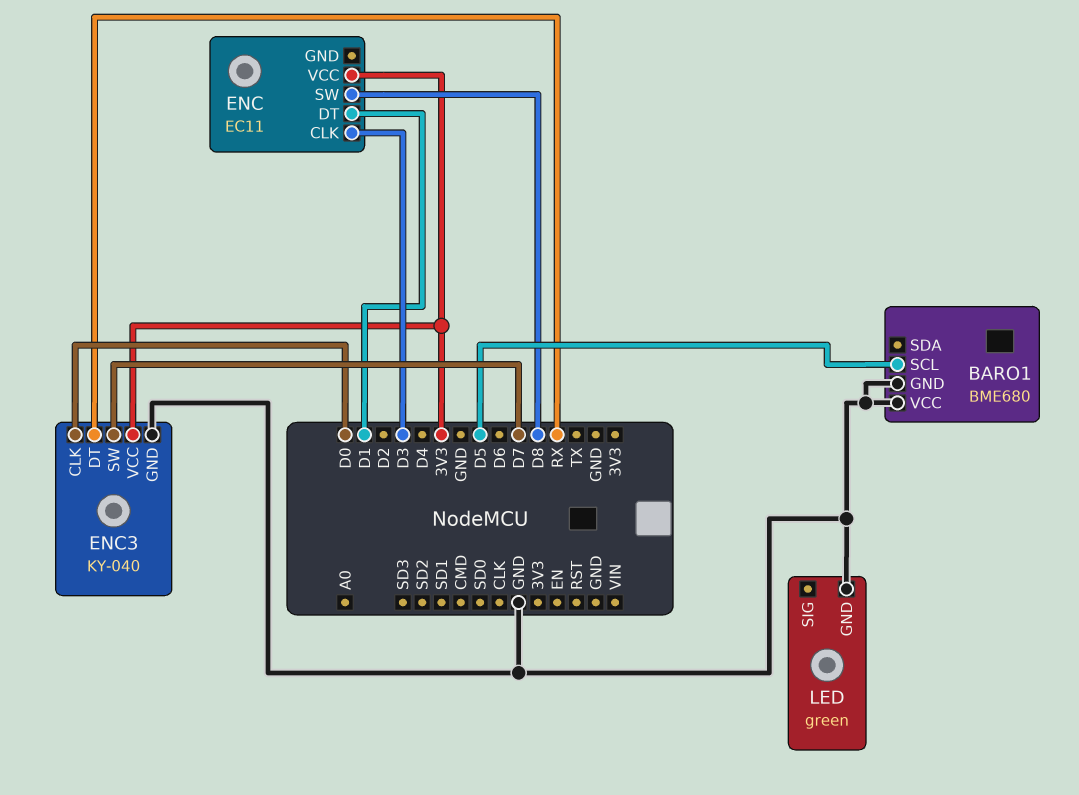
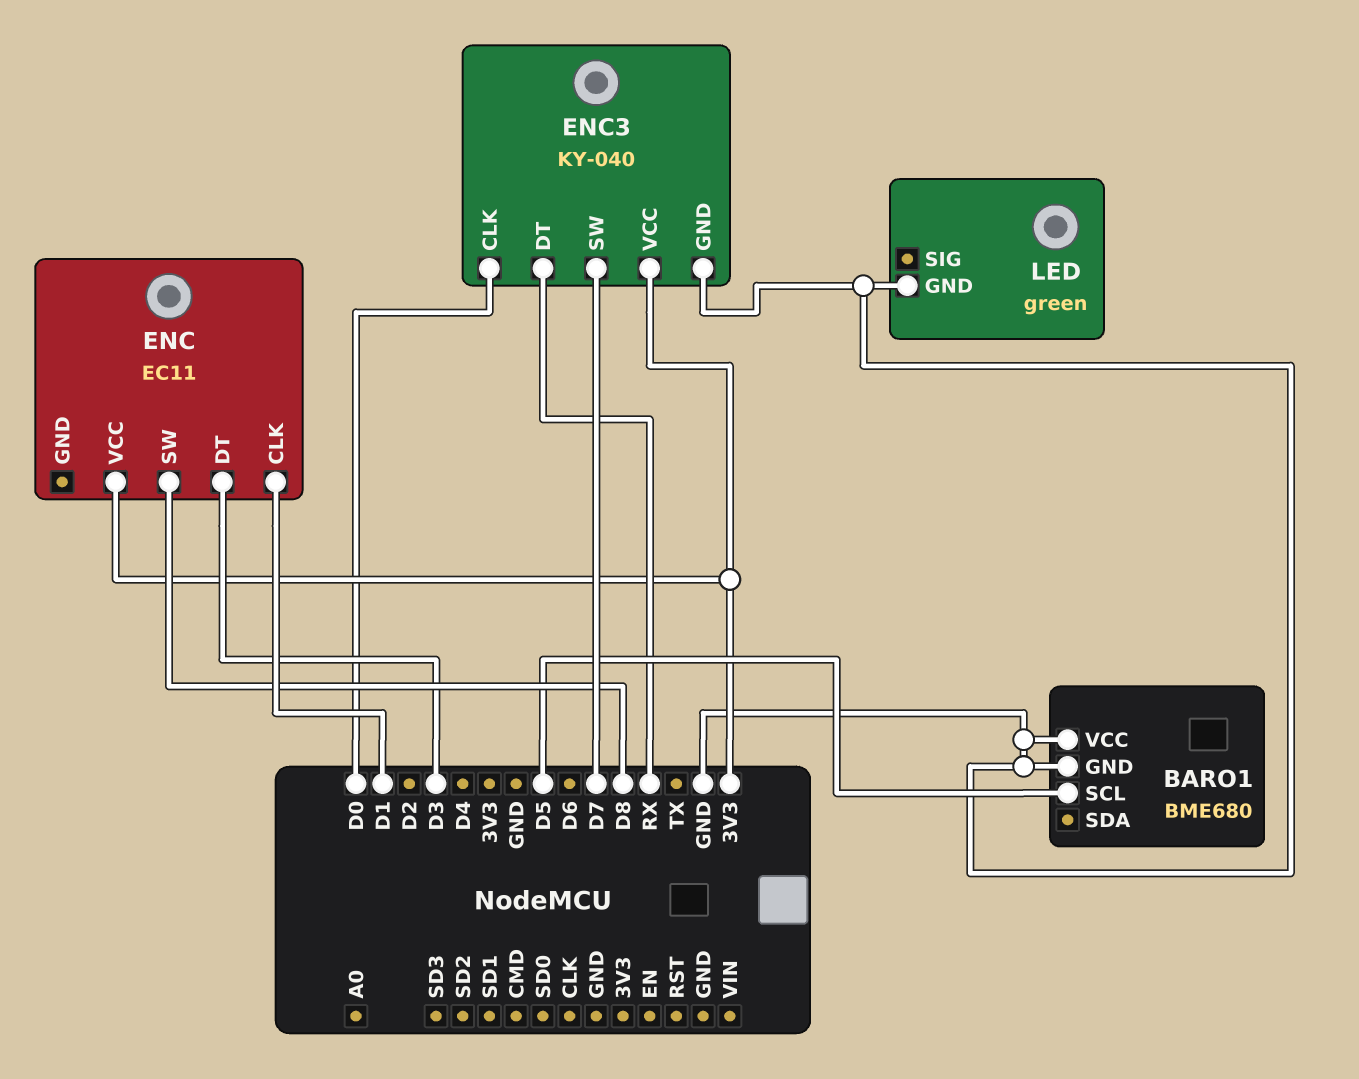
ENC pin CLK: D3 -> D1
ENC pin DT: D1 -> D3

